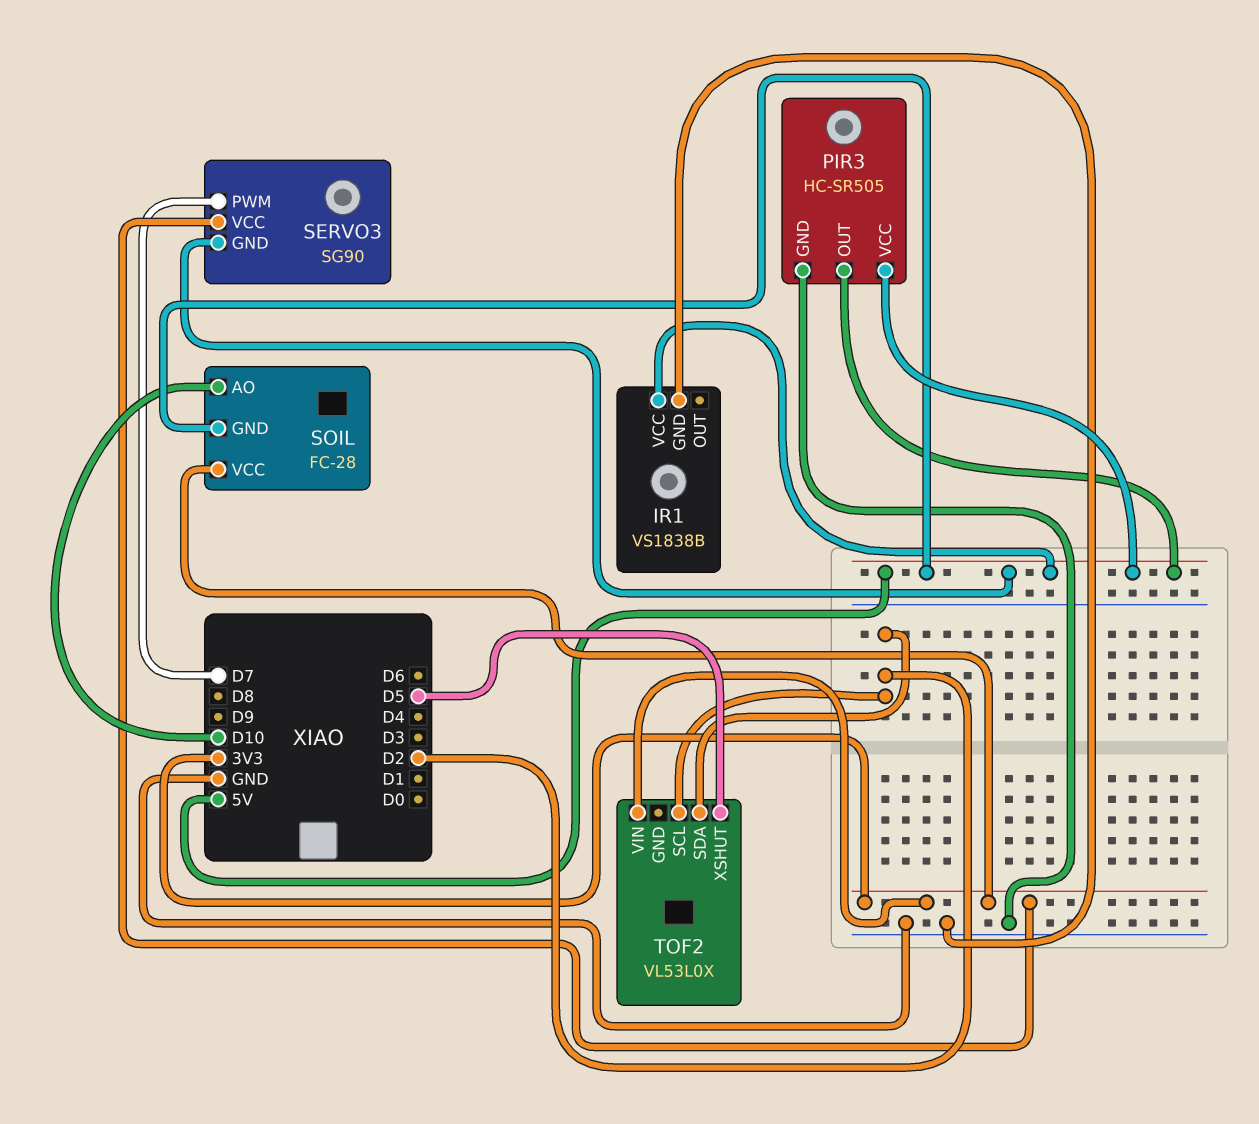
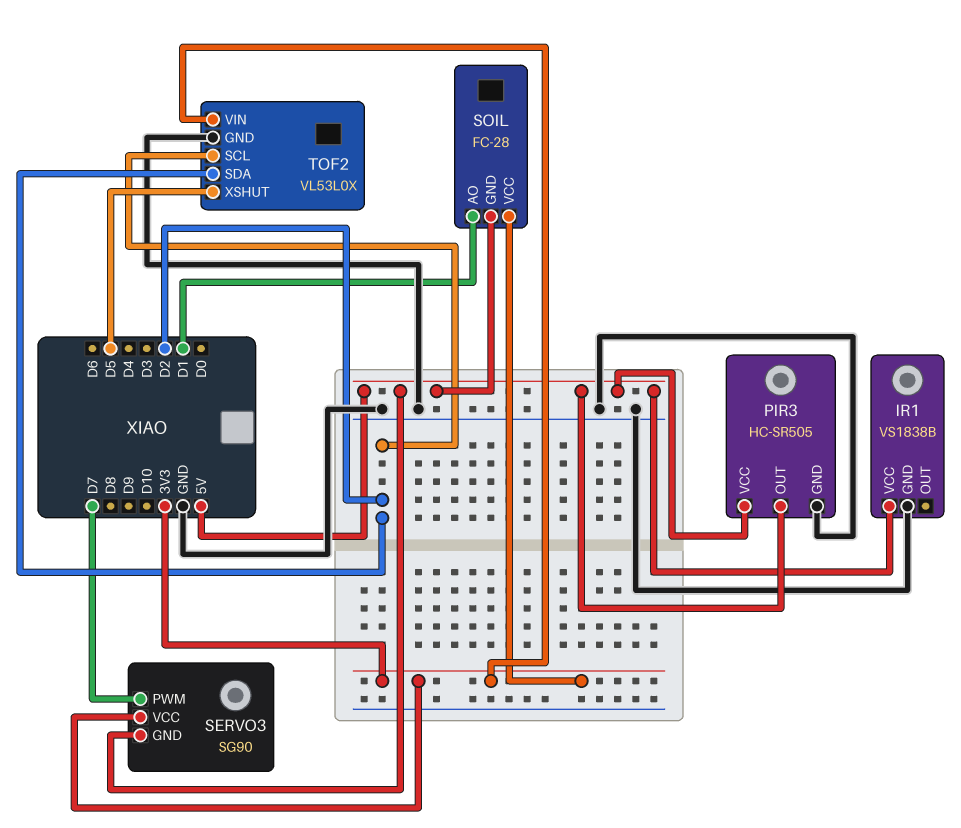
SOIL pin AO: D10 -> D1
TOF2 pin GND: none -> GND

